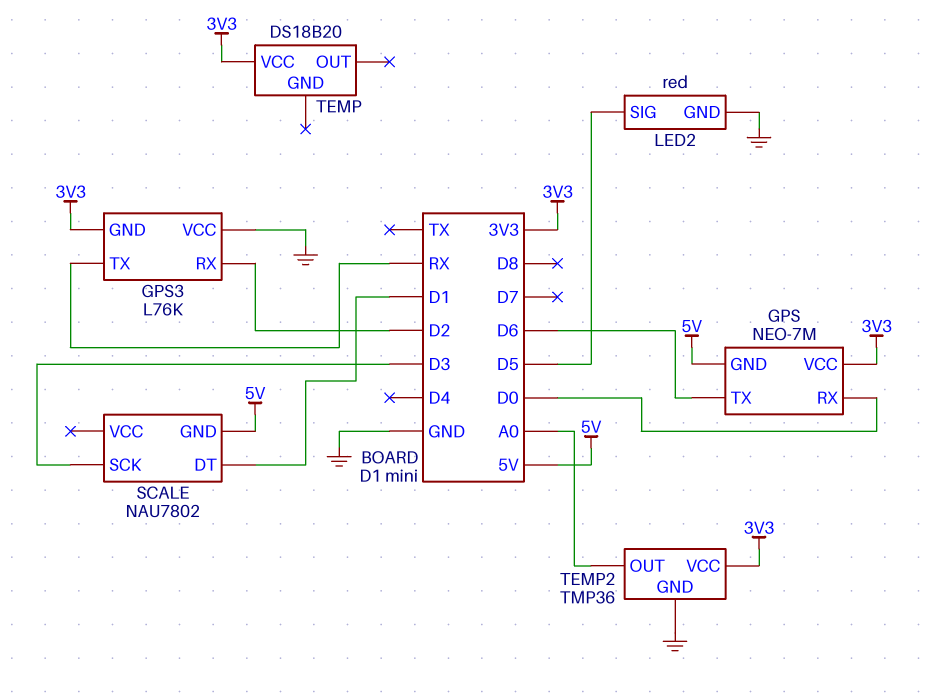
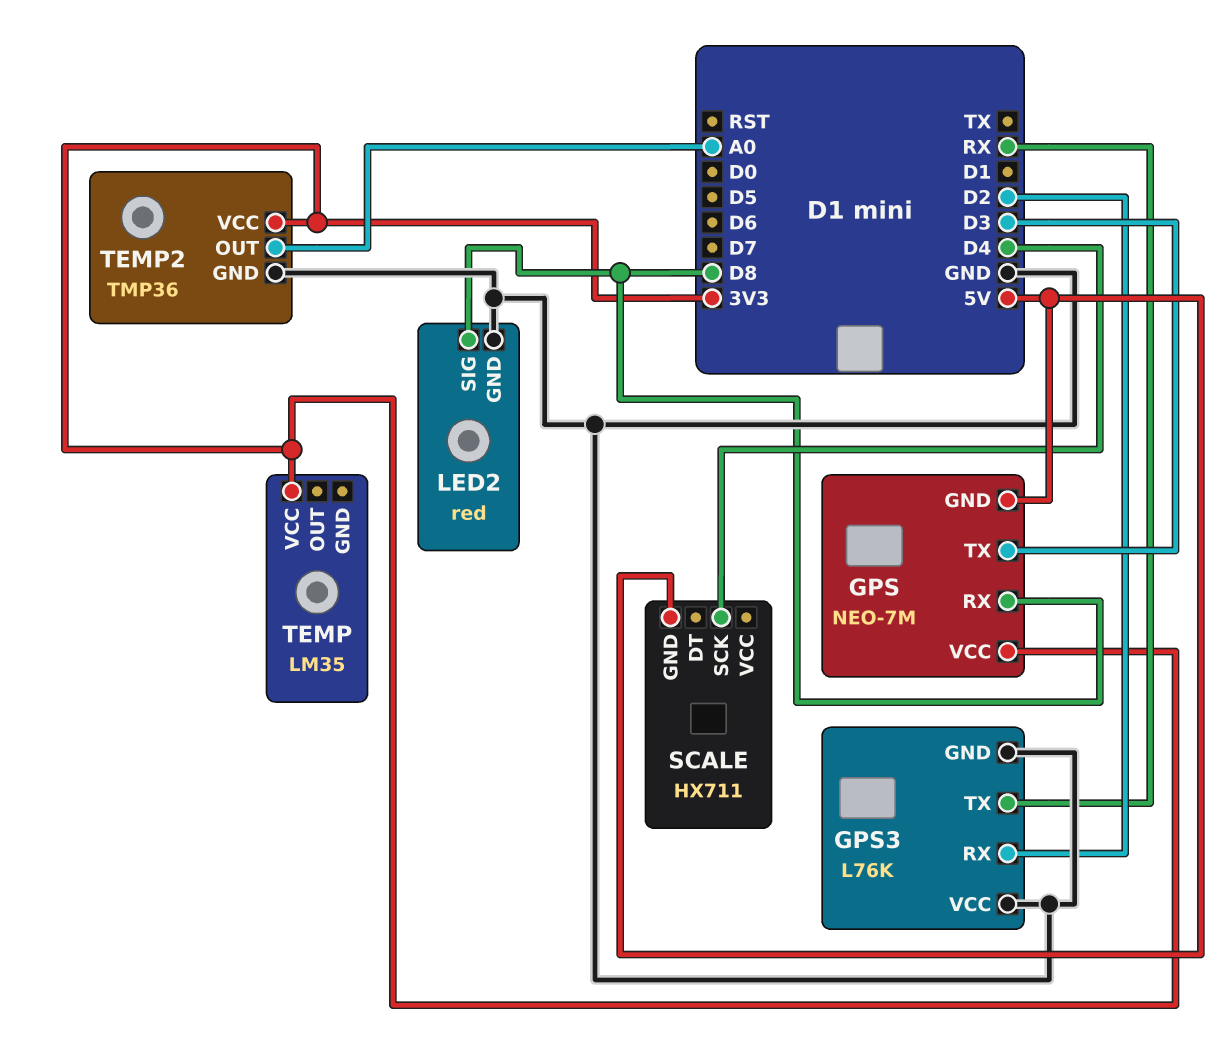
GPS pin RX: D0 -> D8
GPS pin TX: D6 -> D3
GPS3 pin GND: 3V3 -> GND
LED2 pin SIG: D5 -> D8
SCALE: NAU7802 -> HX711
SCALE pin DT: D1 -> none
SCALE pin SCK: D3 -> D4
TEMP: DS18B20 -> LM35

